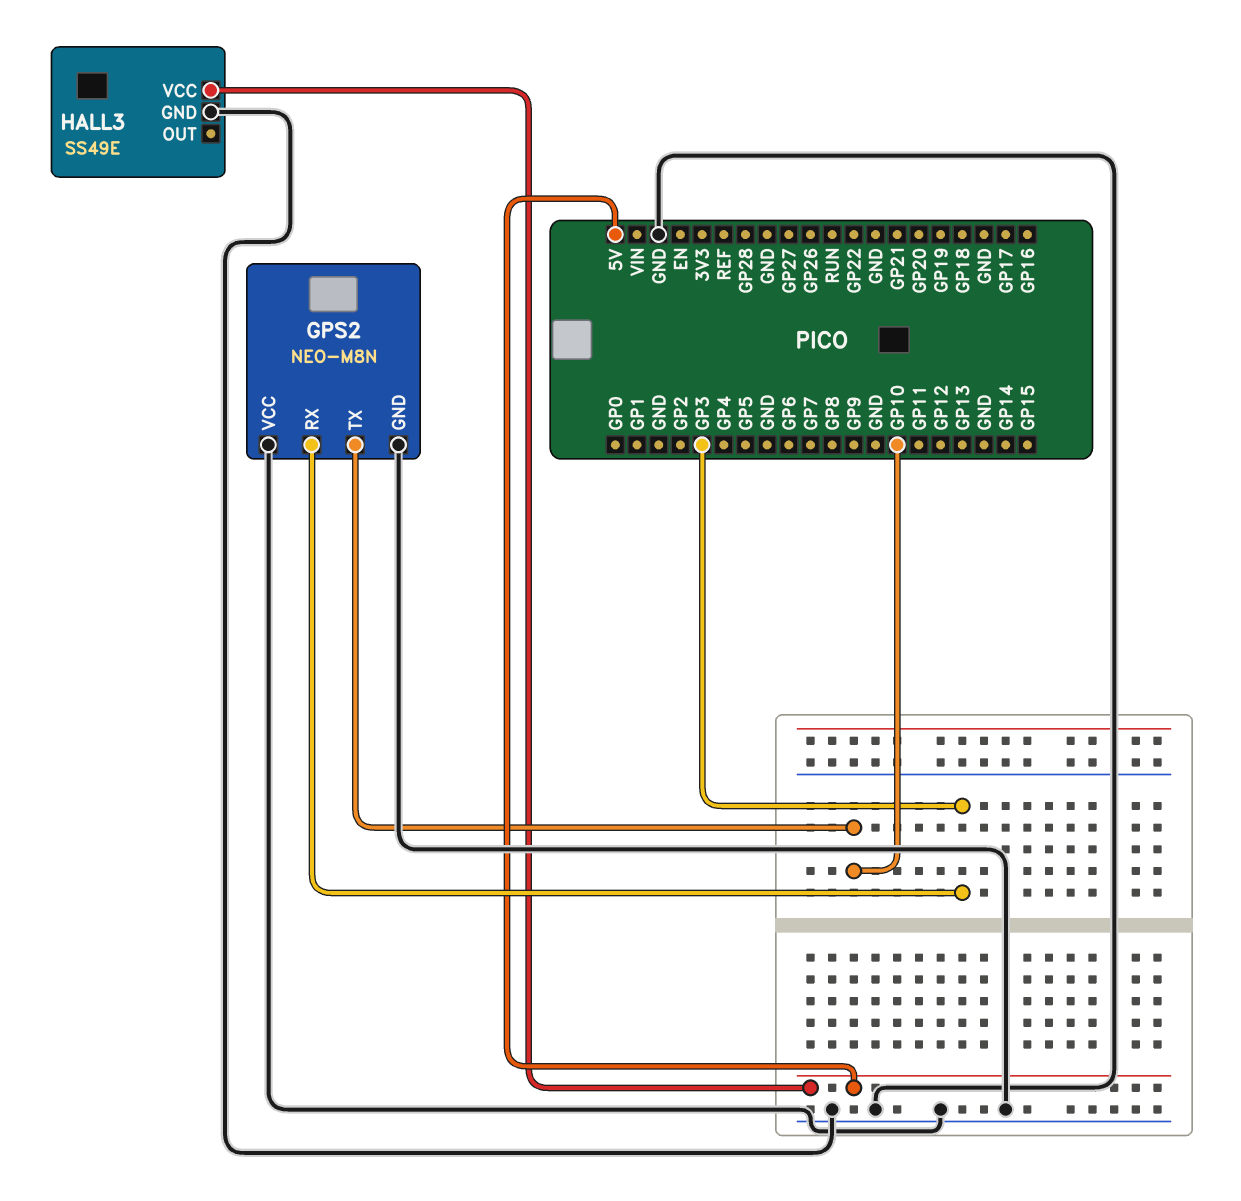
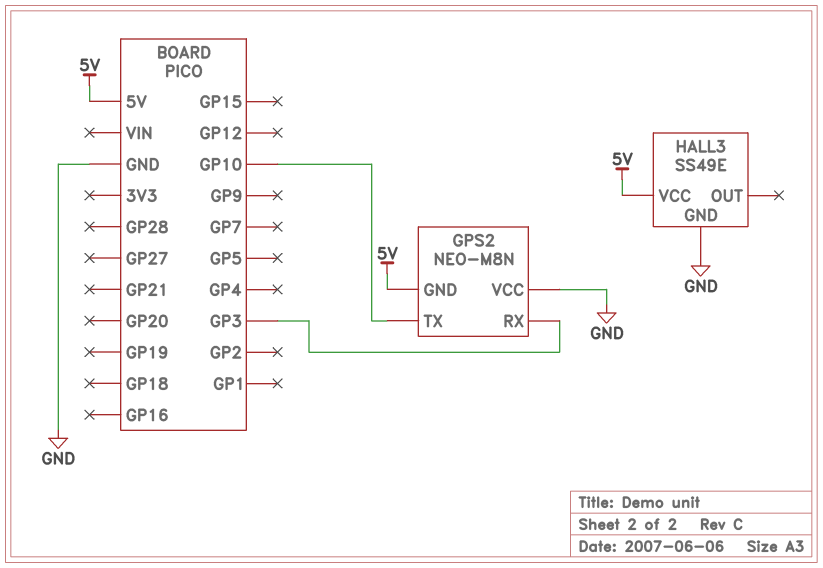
GPS2 pin GND: GND -> 5V

